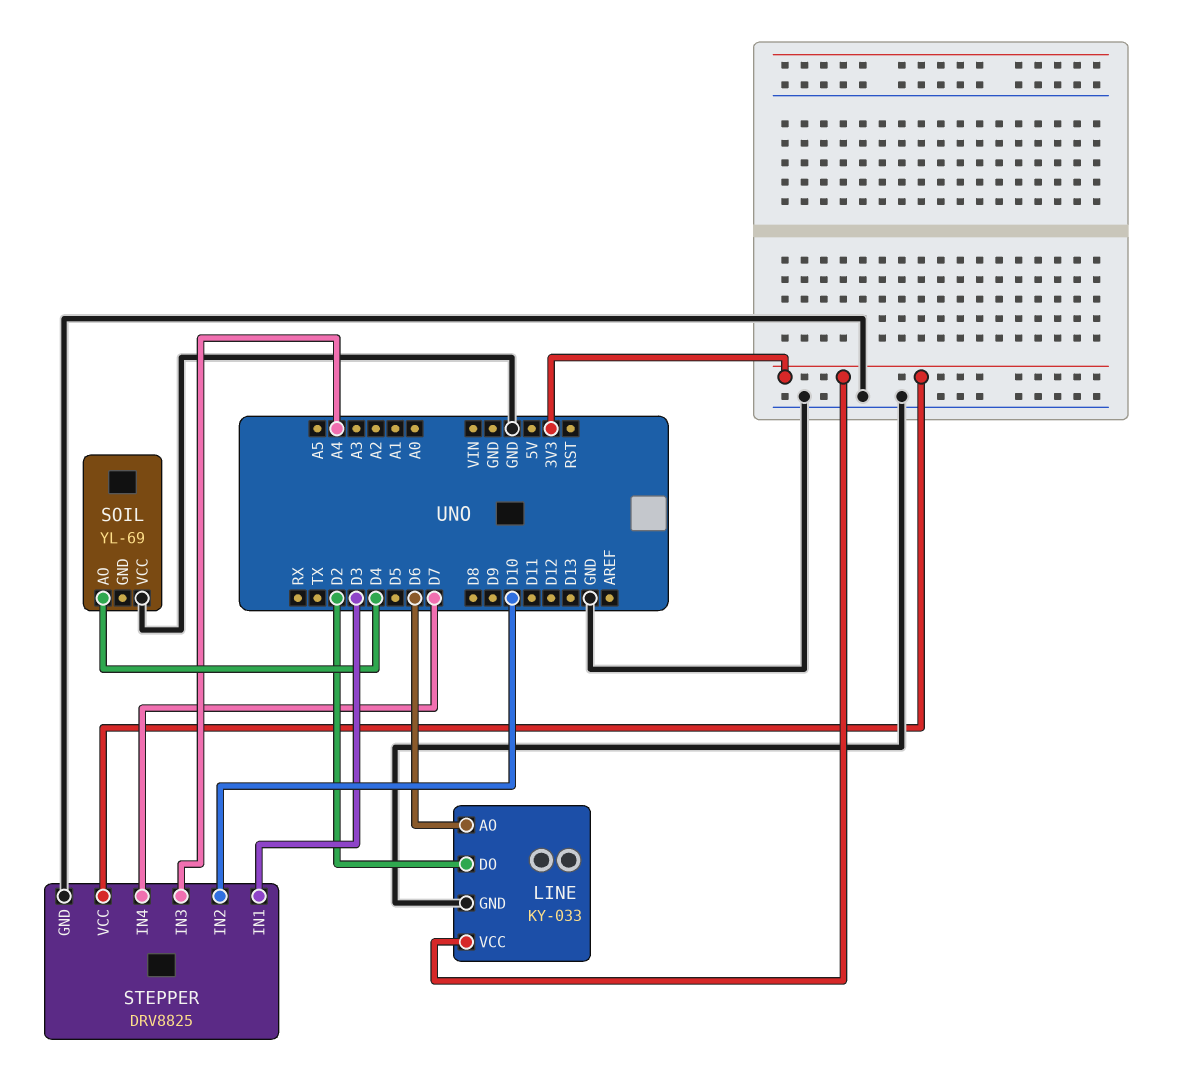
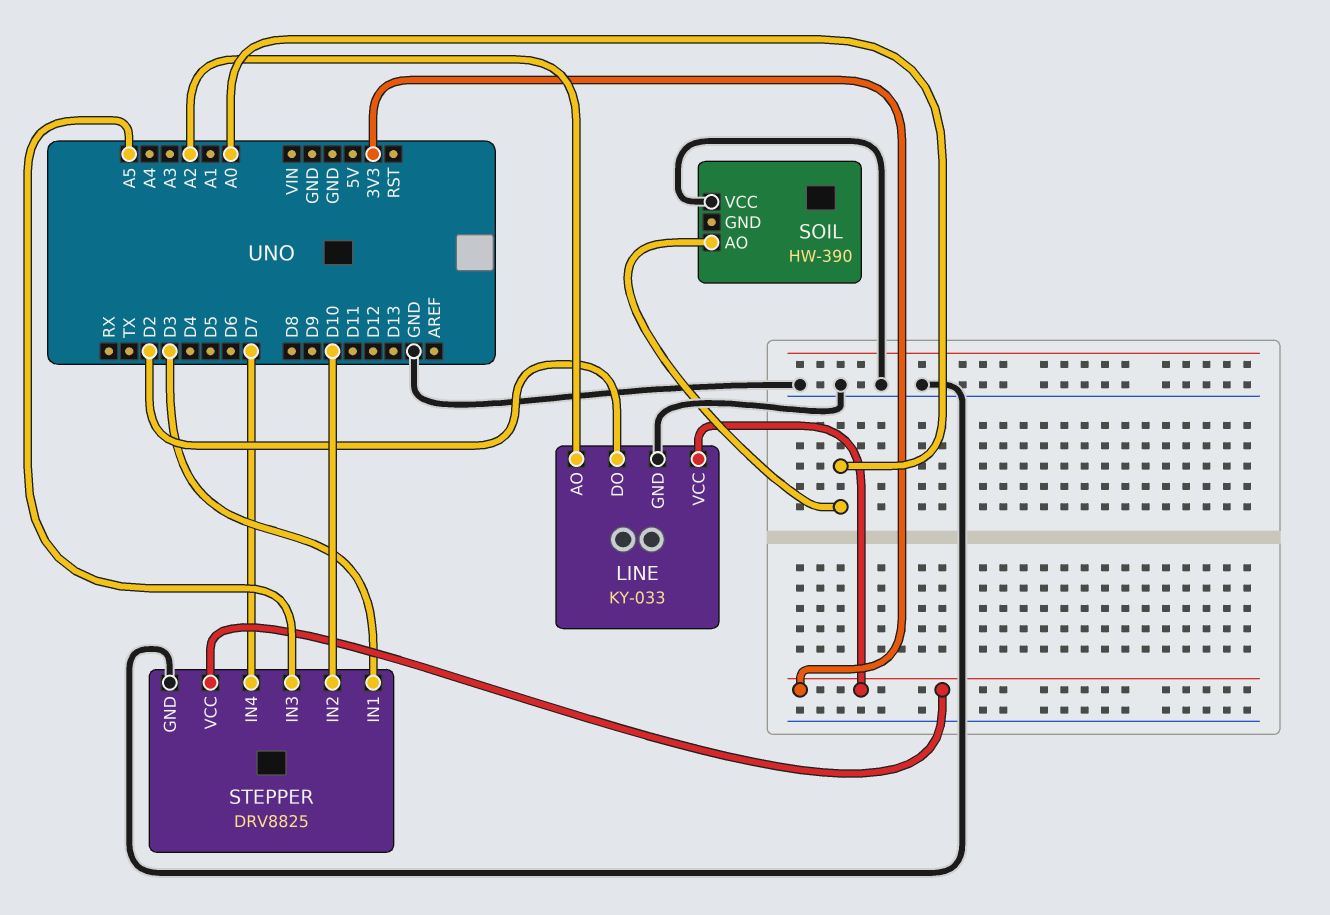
LINE pin AO: D6 -> A2
SOIL: YL-69 -> HW-390
SOIL pin AO: D4 -> A0
STEPPER pin IN3: A4 -> A5

